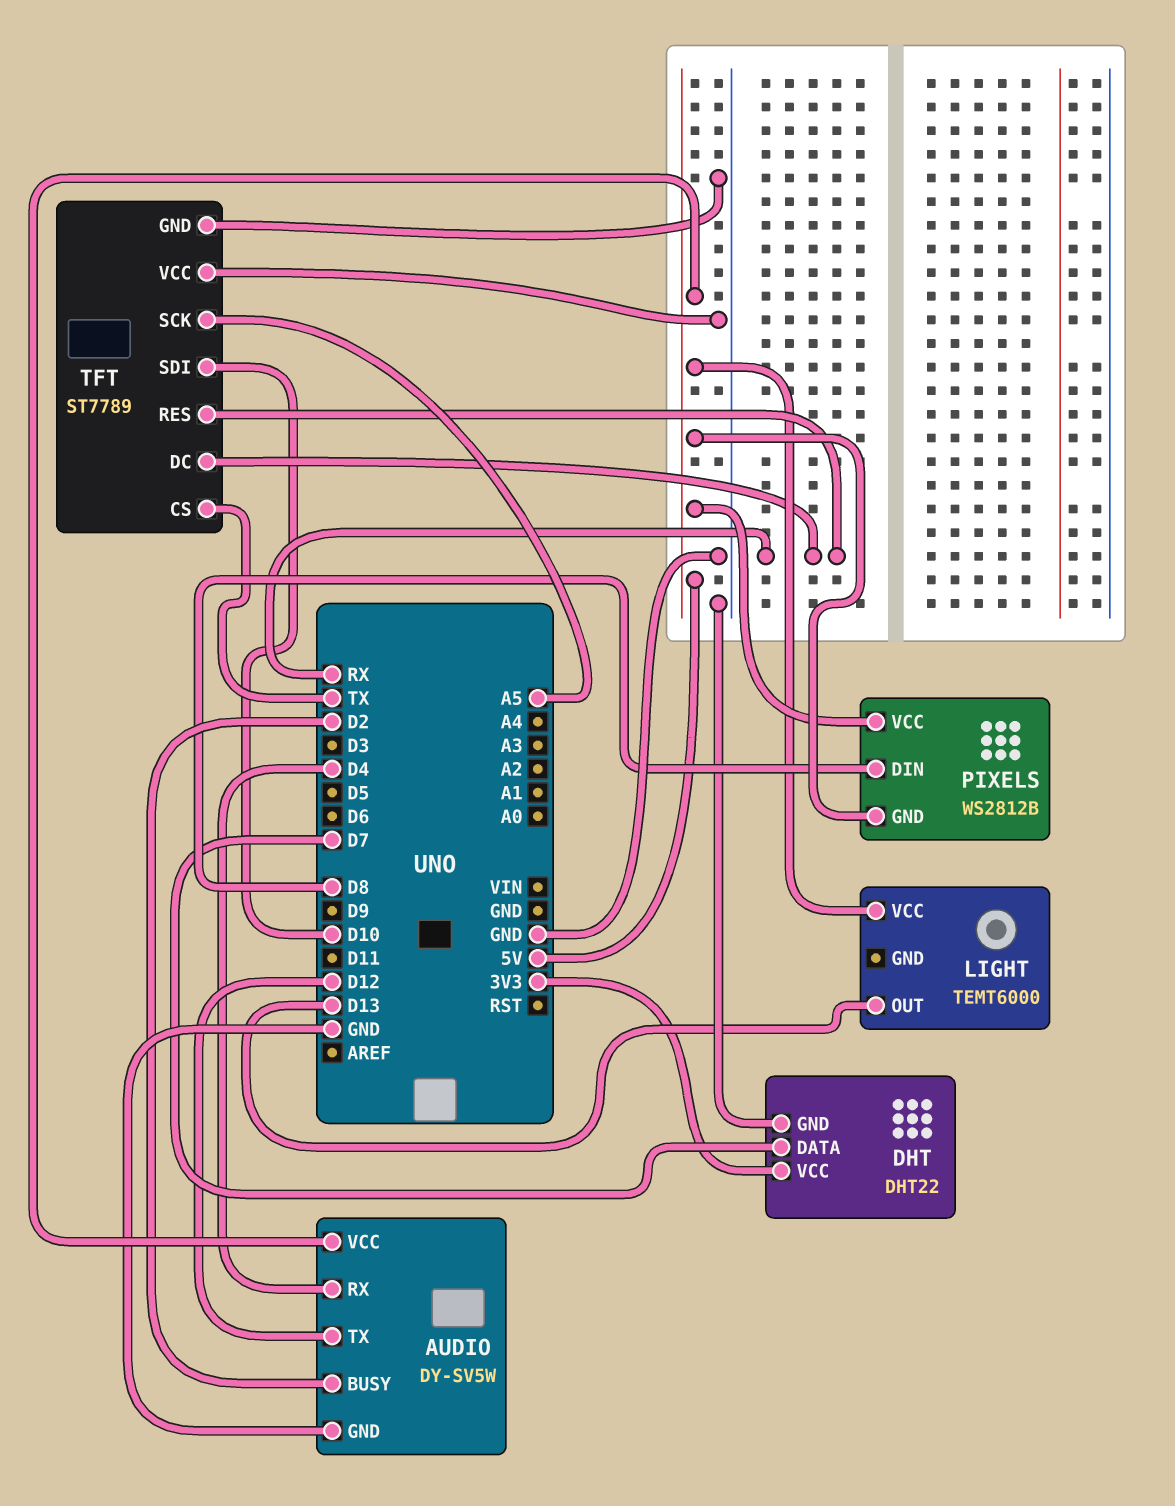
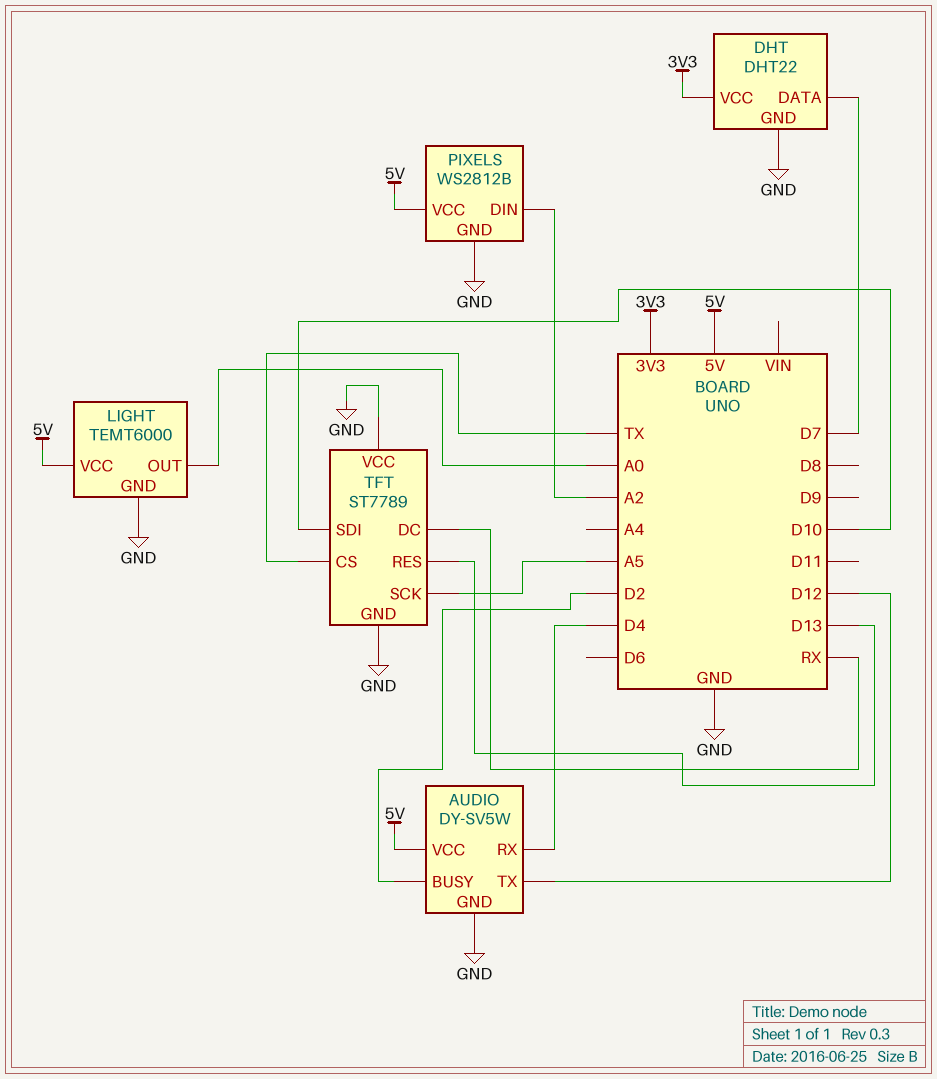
LIGHT pin GND: none -> GND
LIGHT pin OUT: D13 -> A0
PIXELS pin DIN: D8 -> A2
PIXELS pin GND: 5V -> GND
TFT pin RES: RX -> D13

